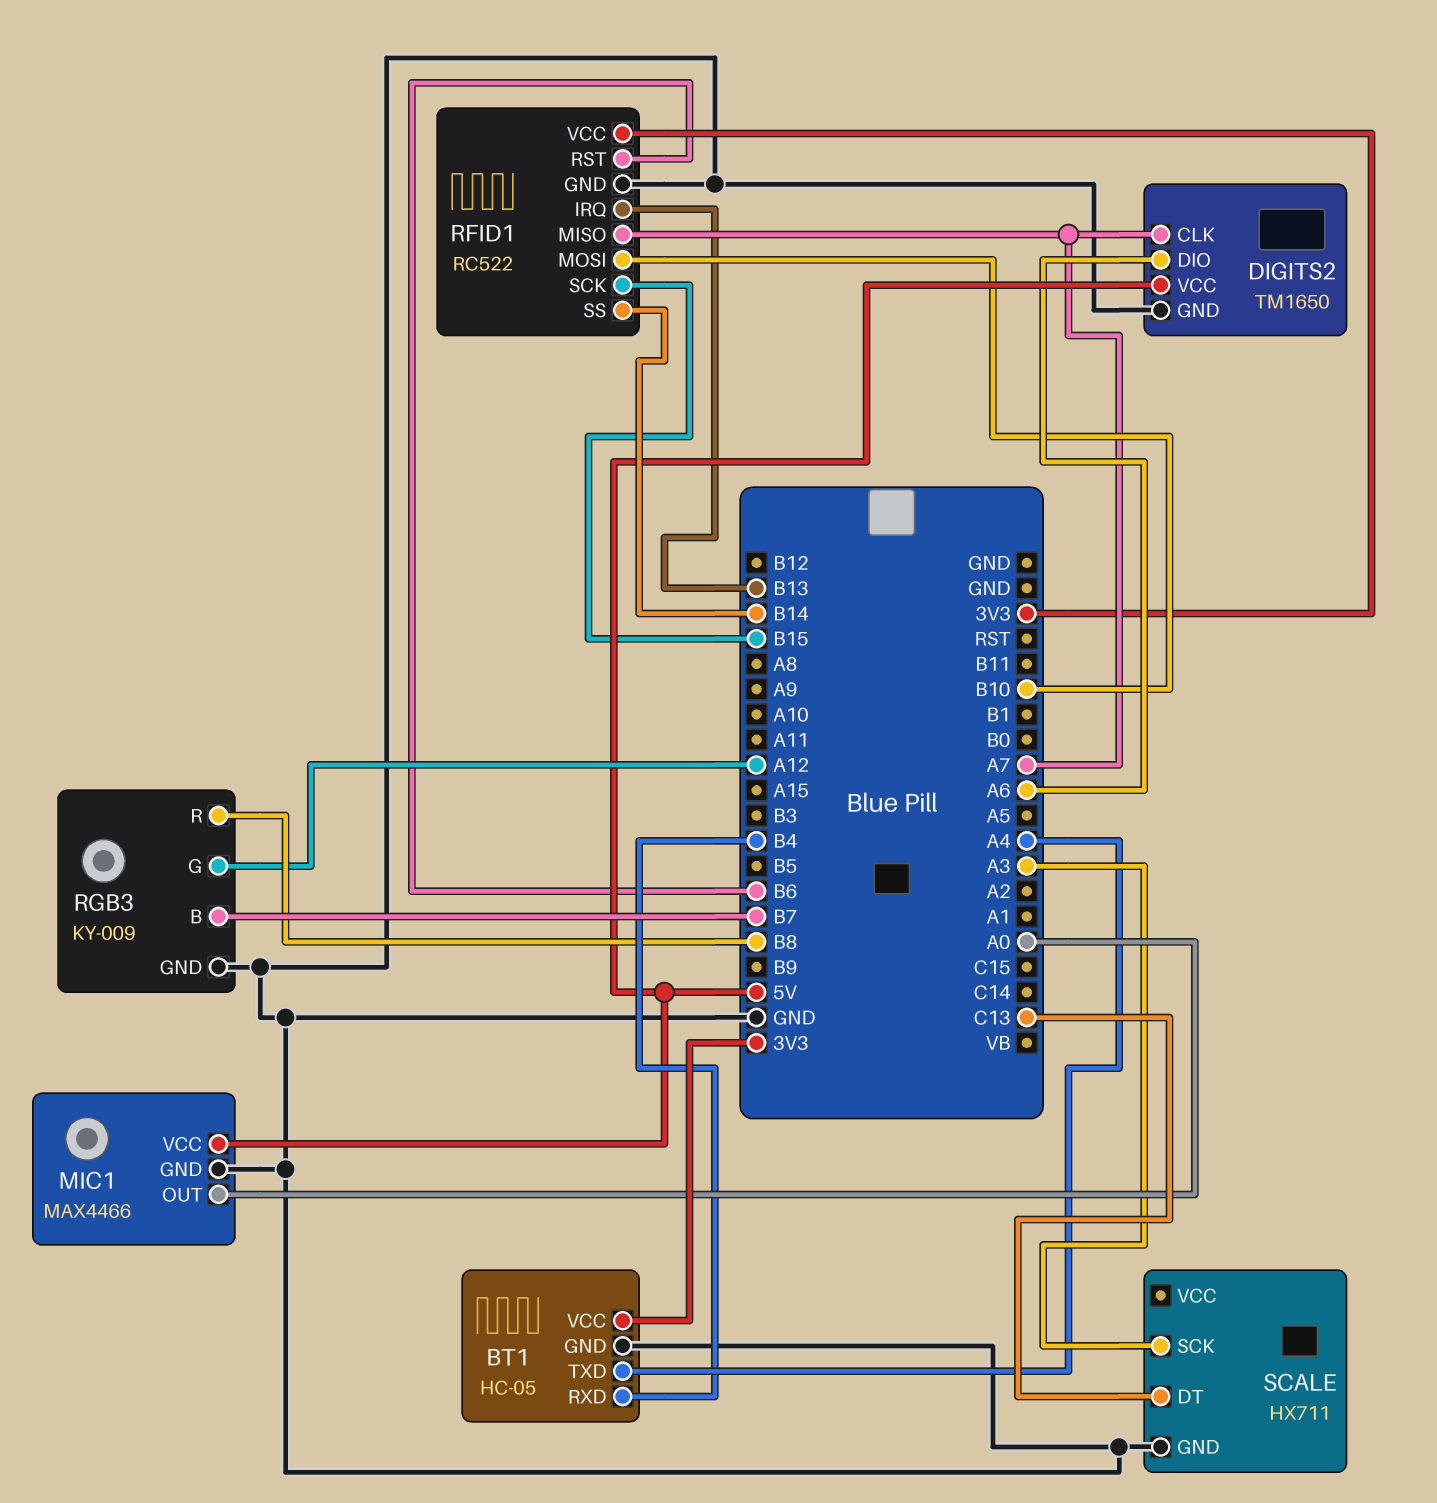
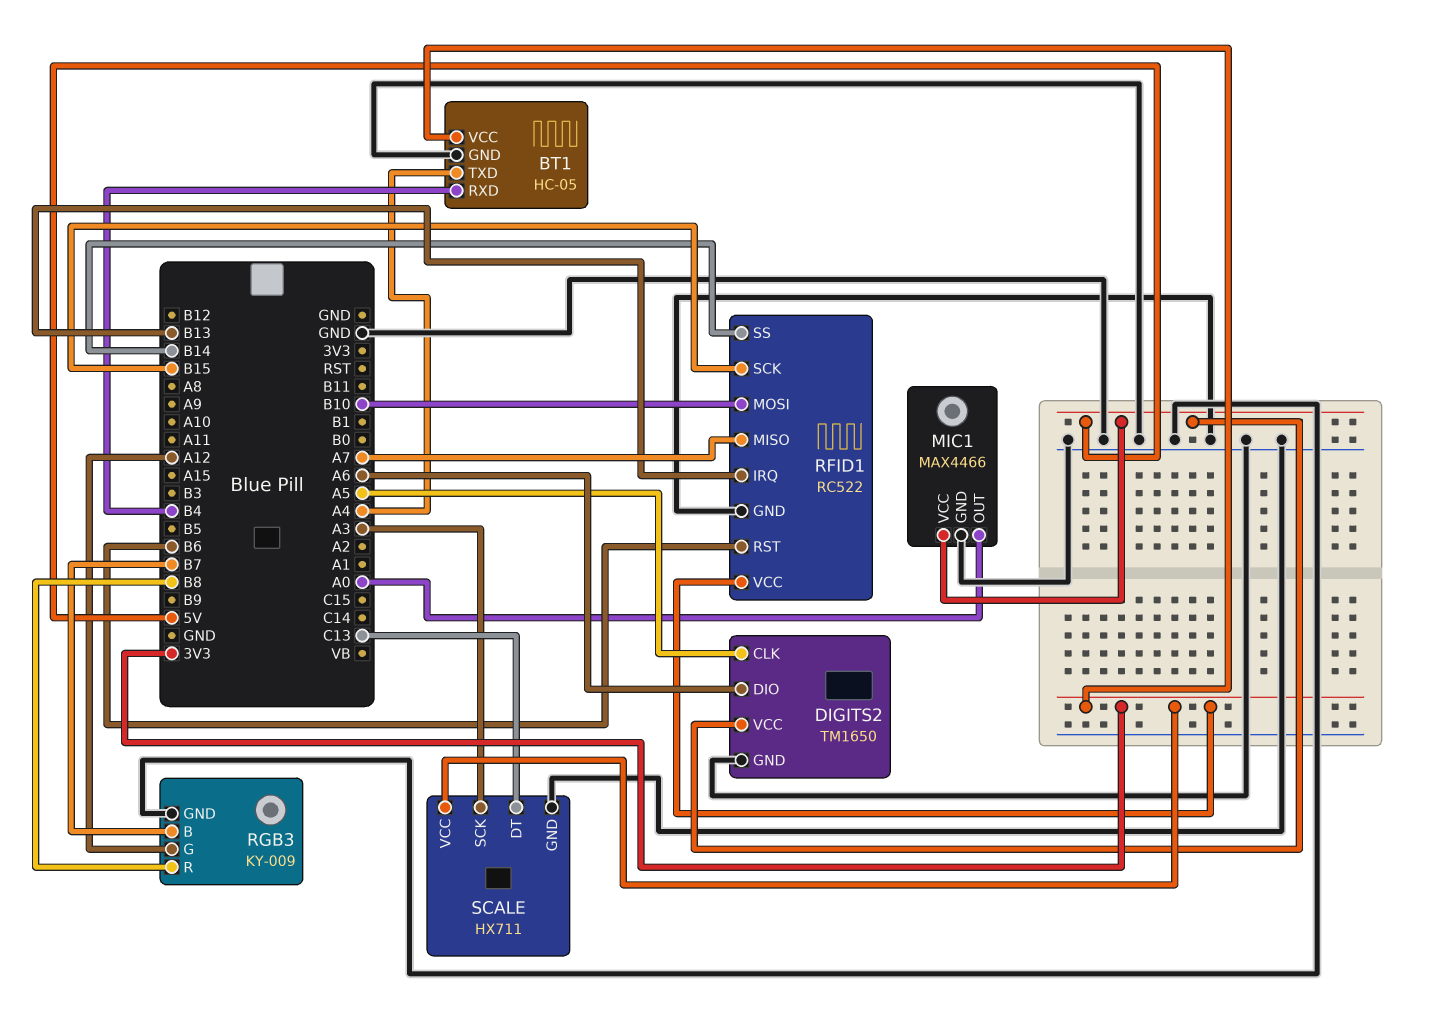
DIGITS2 pin CLK: A7 -> A5
SCALE pin VCC: none -> 3V3

